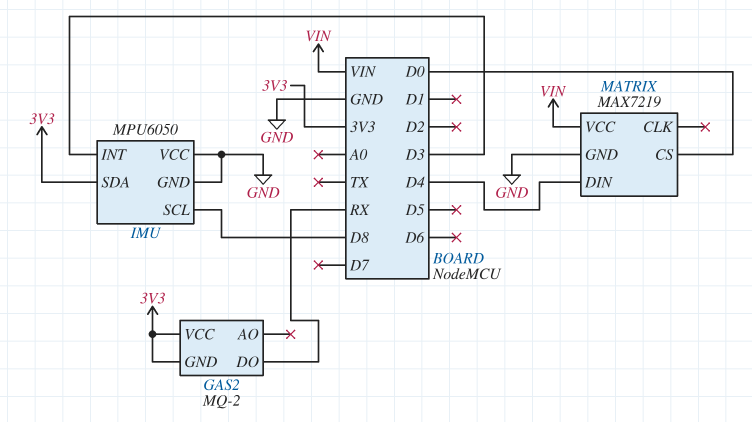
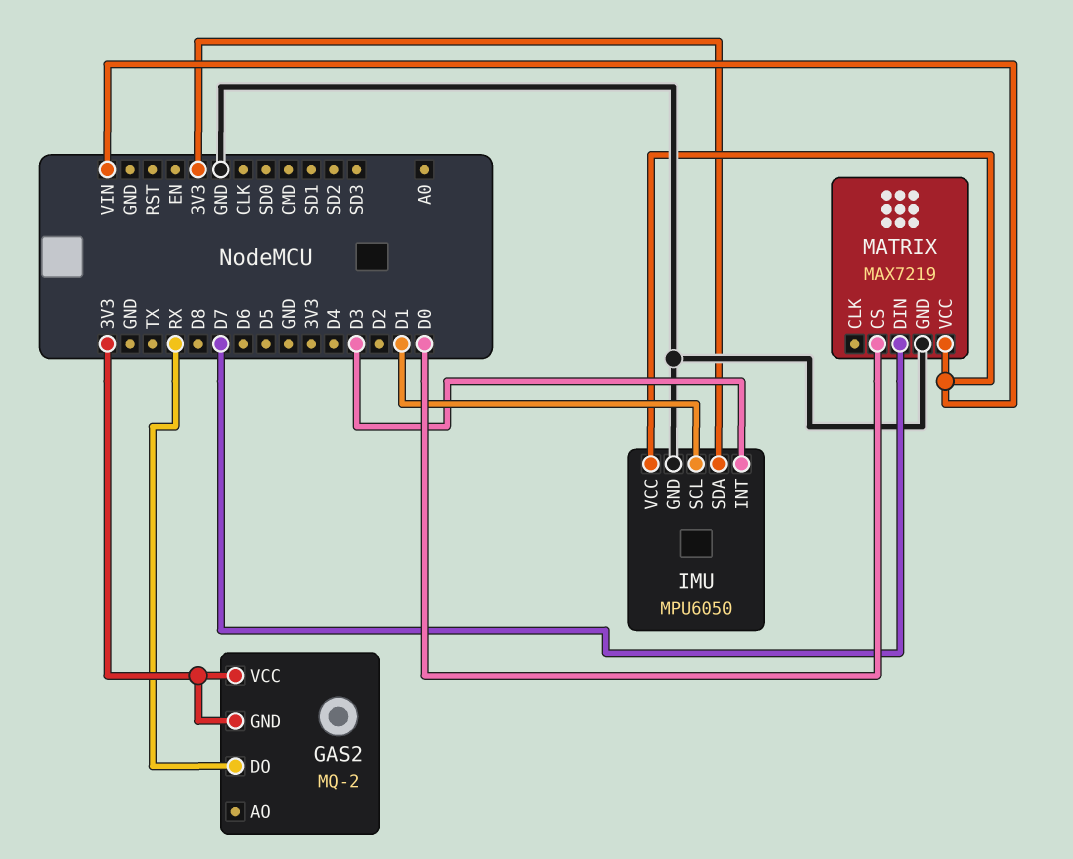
IMU pin SCL: D8 -> D1
IMU pin VCC: GND -> VIN
MATRIX pin DIN: D4 -> D7

